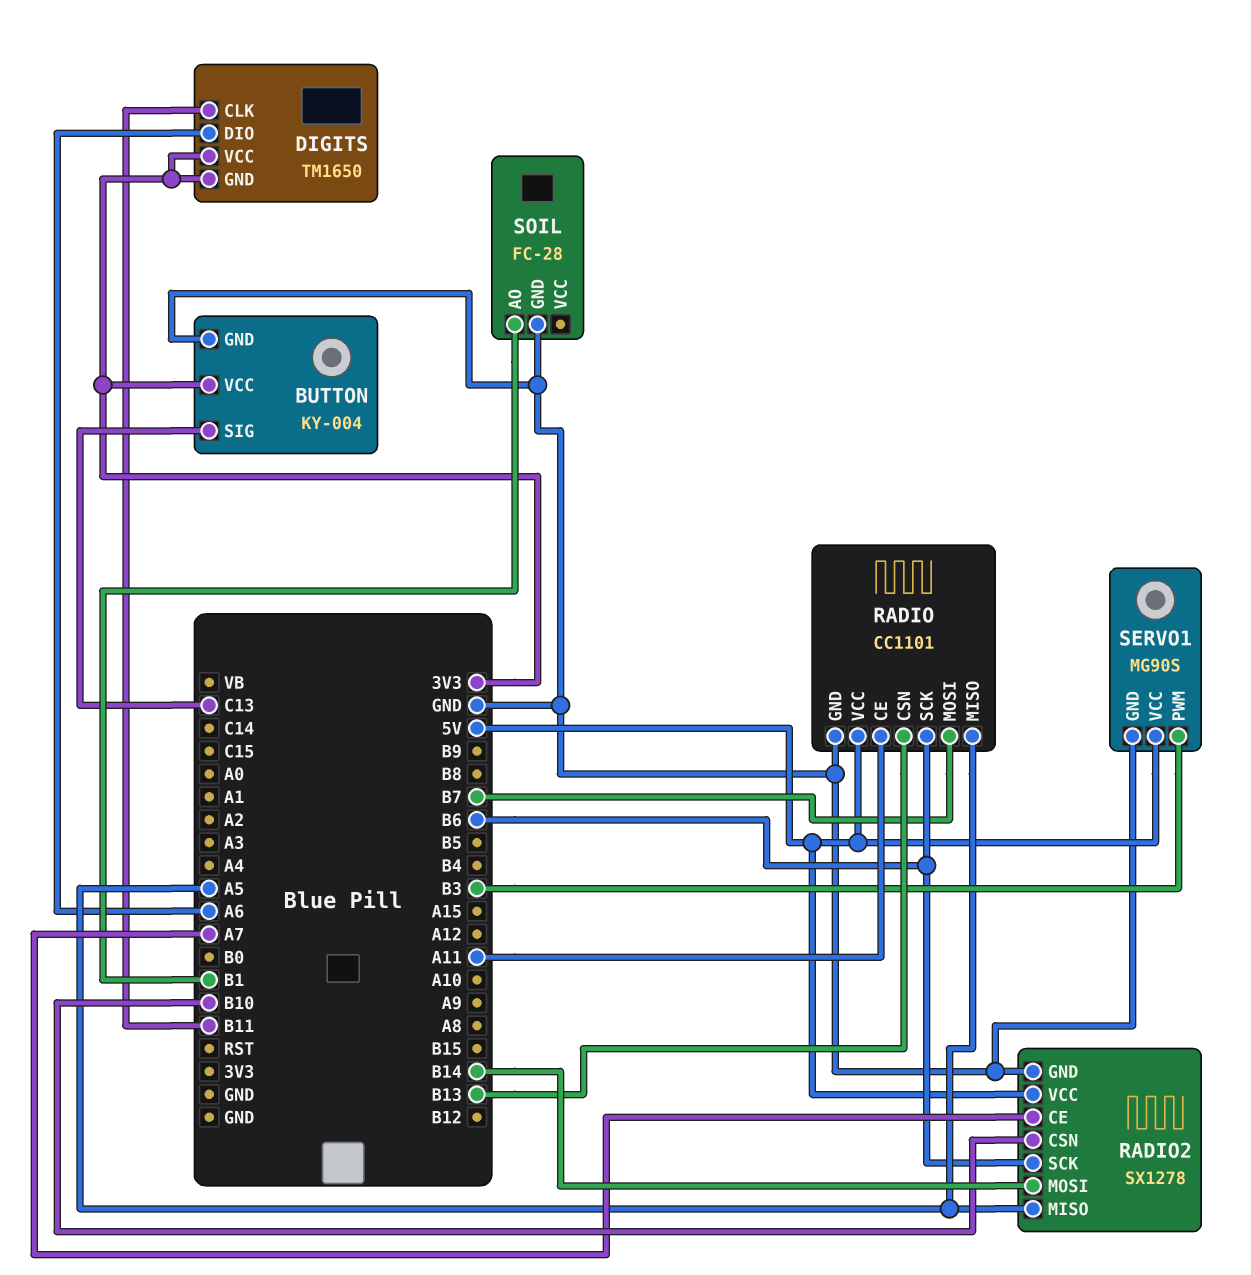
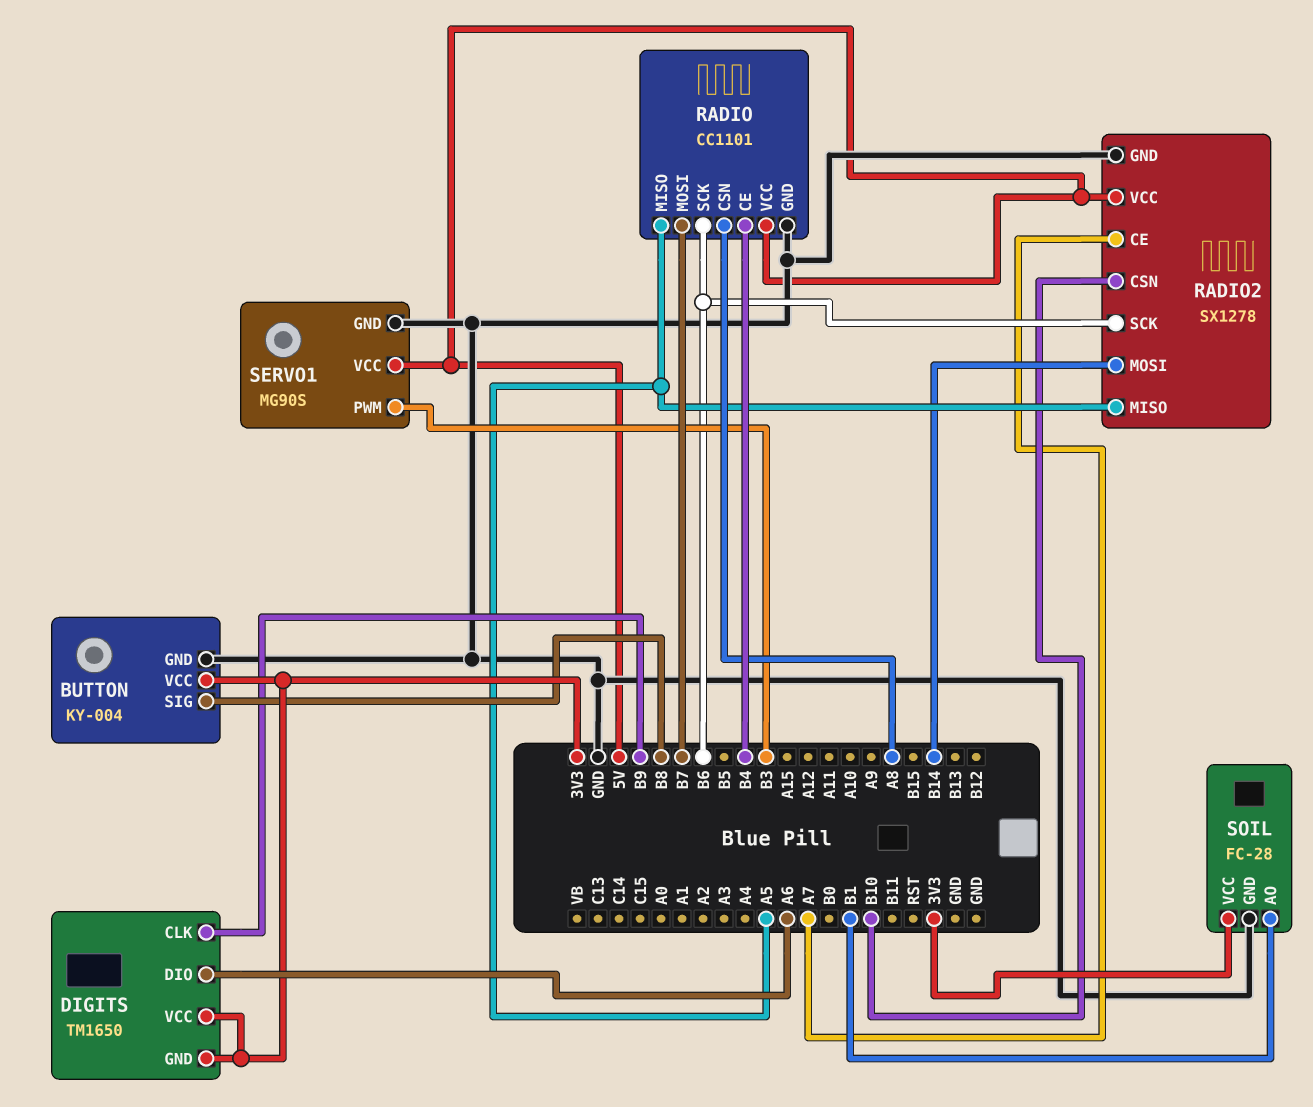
BUTTON pin SIG: C13 -> B8
DIGITS pin CLK: B11 -> B9
RADIO pin CE: A11 -> B4
RADIO pin CSN: B13 -> A8
SOIL pin VCC: none -> 3V3

